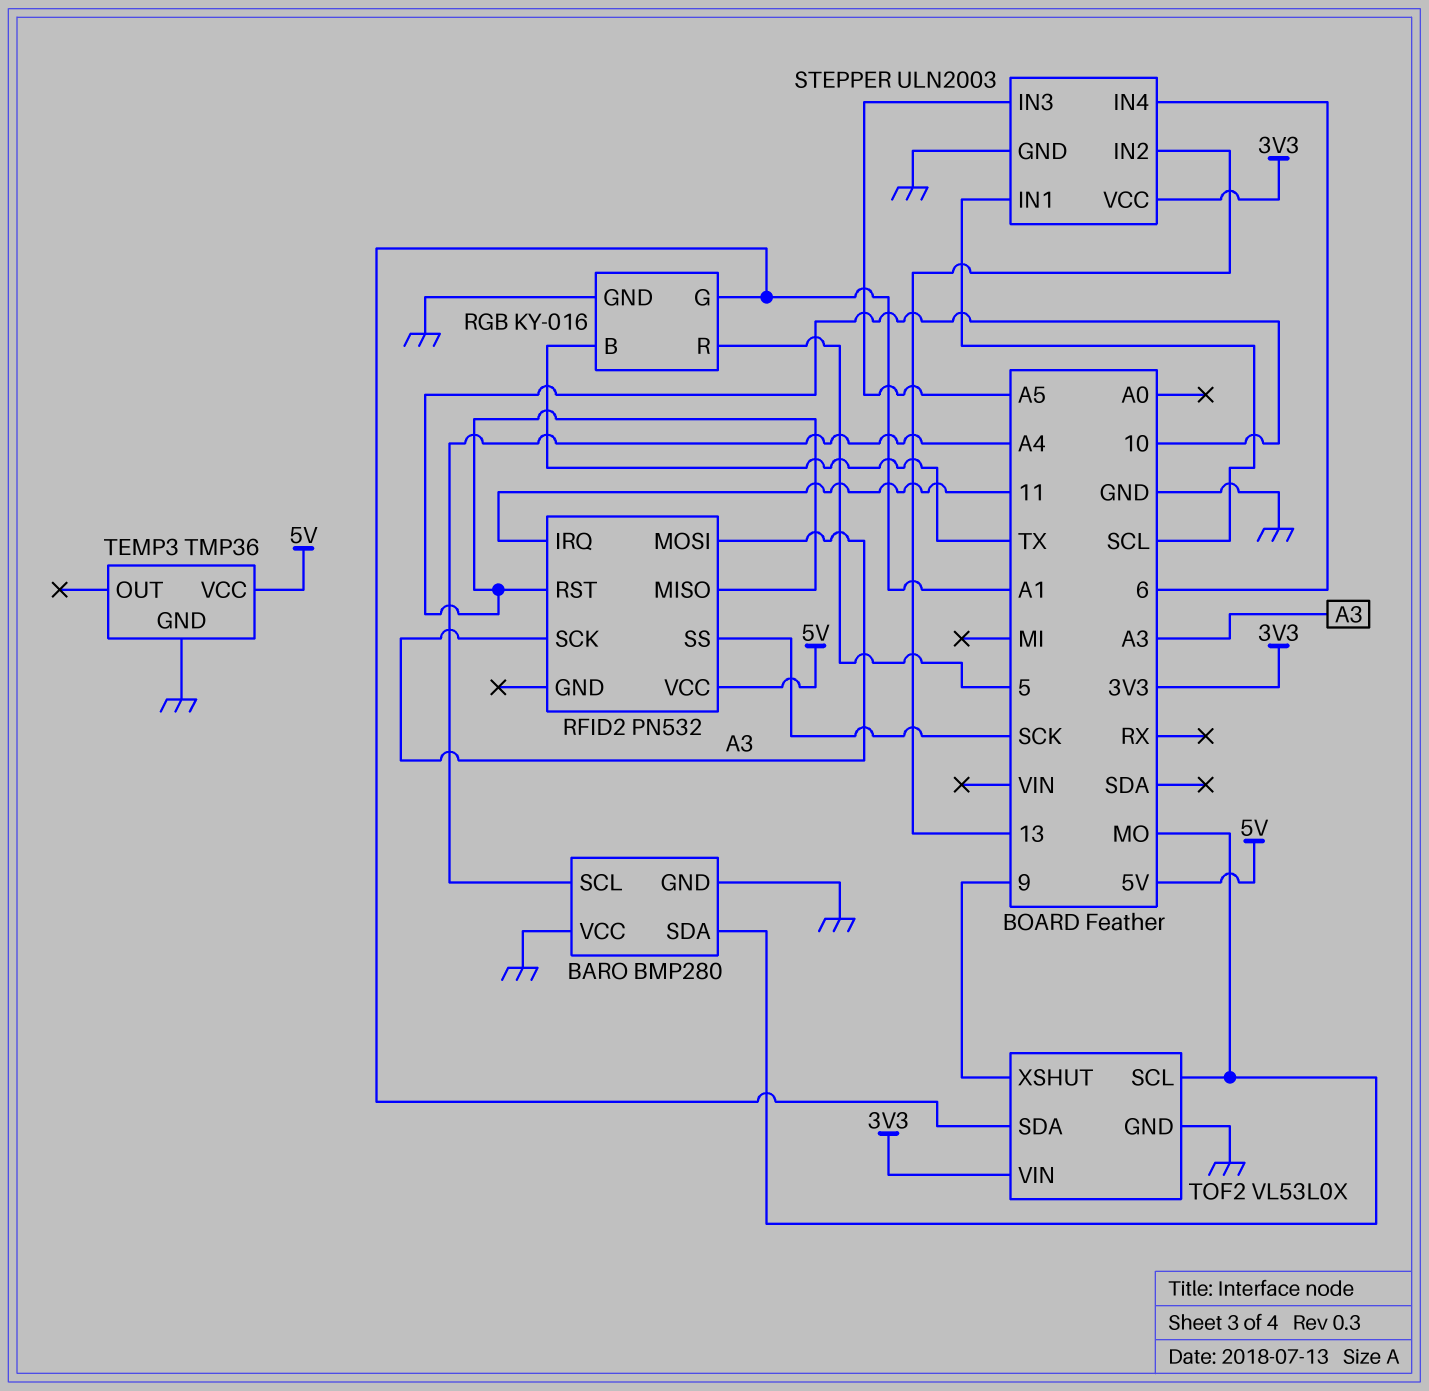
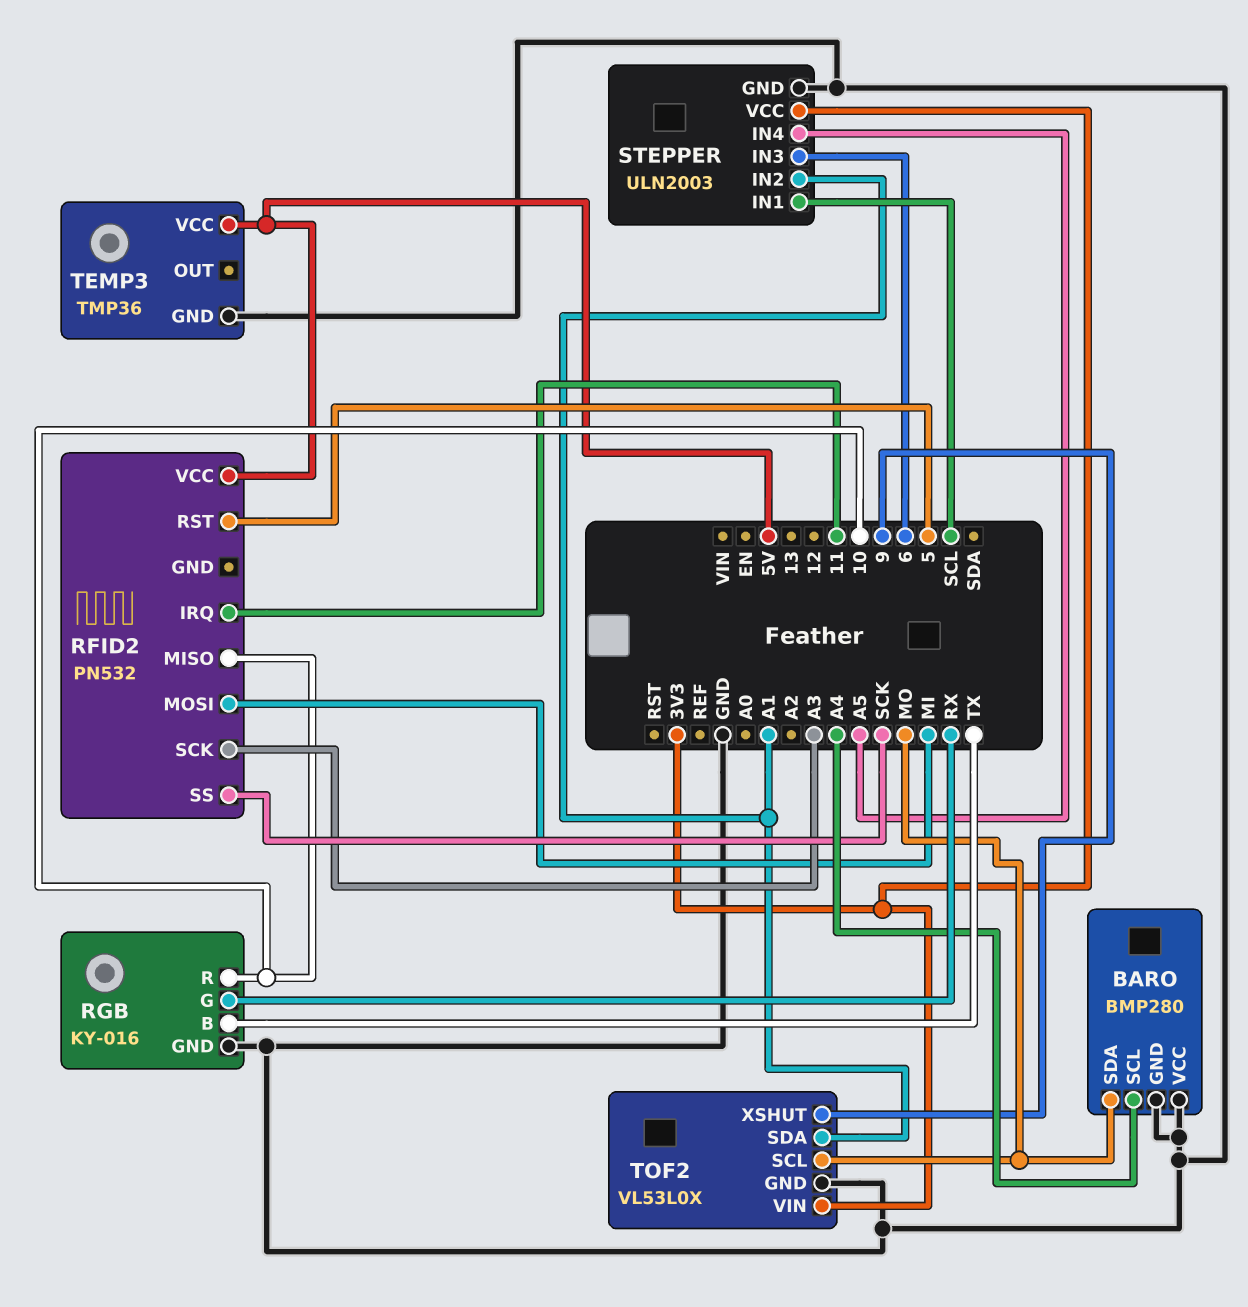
RFID2 pin MOSI: A3 -> MI
RFID2 pin RST: 10 -> 5
RGB pin G: A1 -> RX
RGB pin R: 5 -> 10
STEPPER pin IN2: 13 -> A1
STEPPER pin IN3: A5 -> 6
STEPPER pin IN4: 6 -> A5

